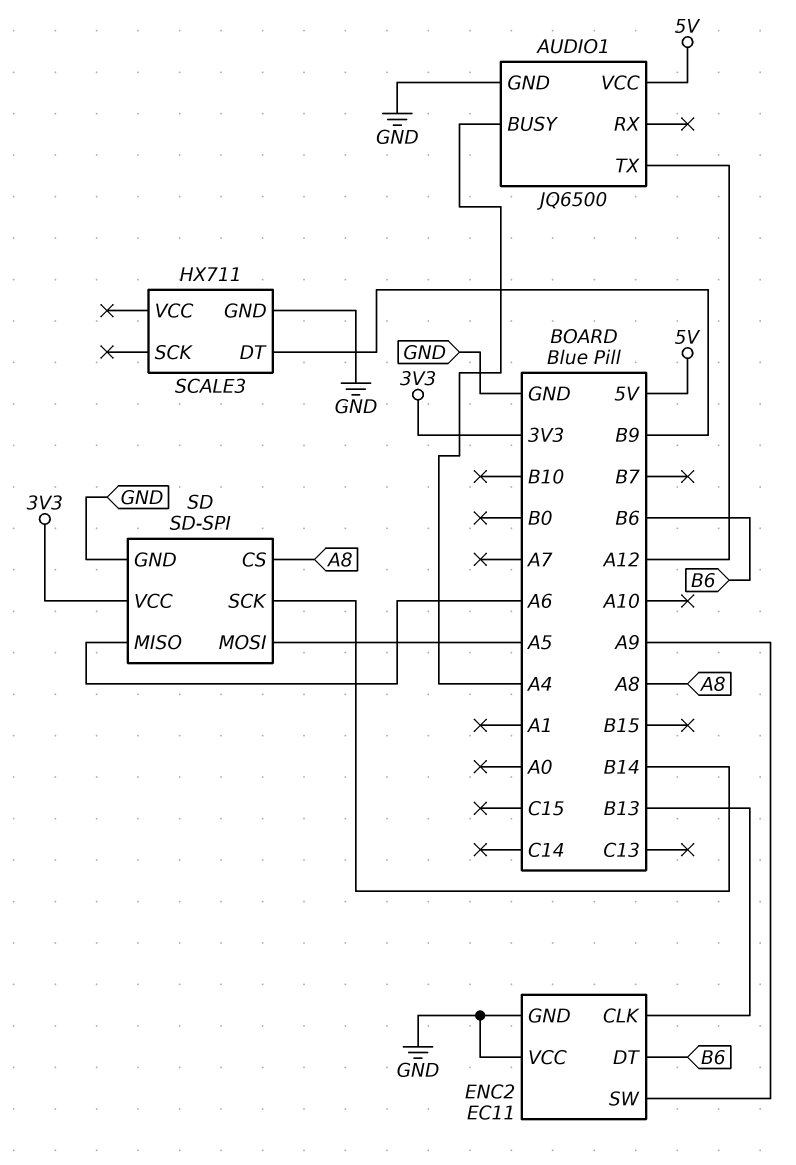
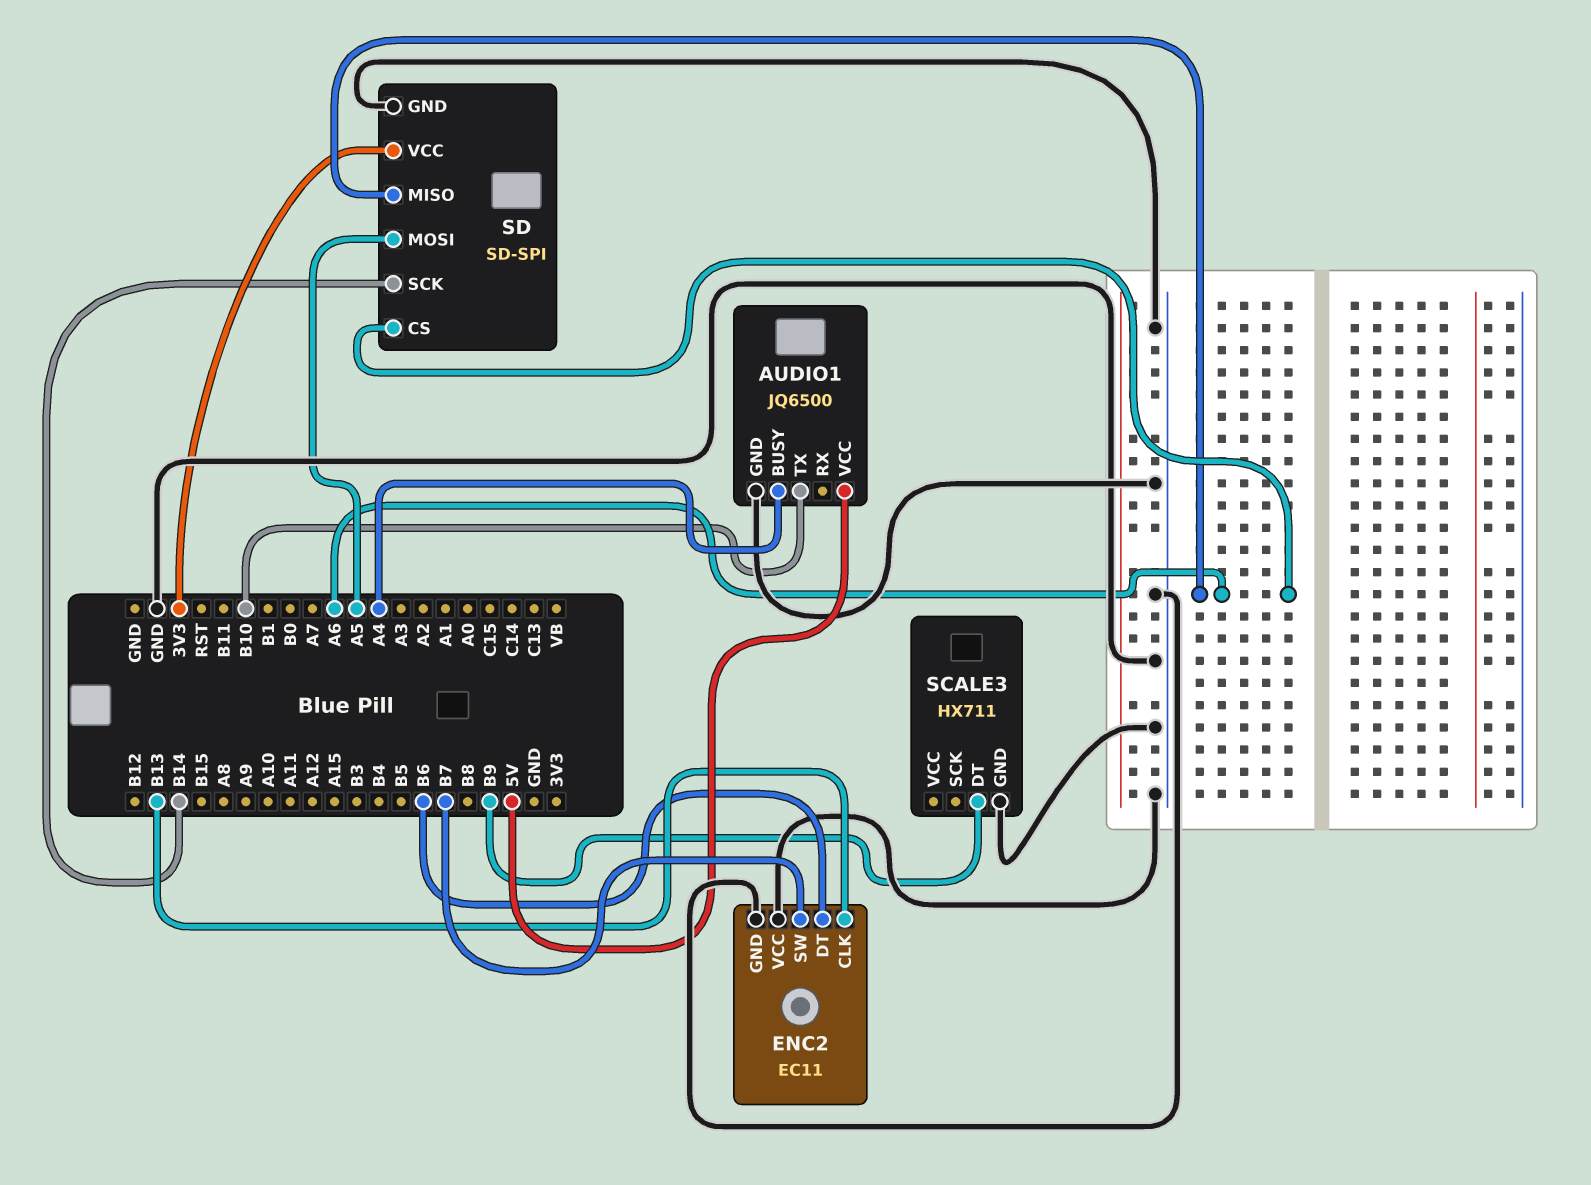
AUDIO1 pin TX: A12 -> B10
ENC2 pin SW: A9 -> B7
SD pin CS: A8 -> A6

